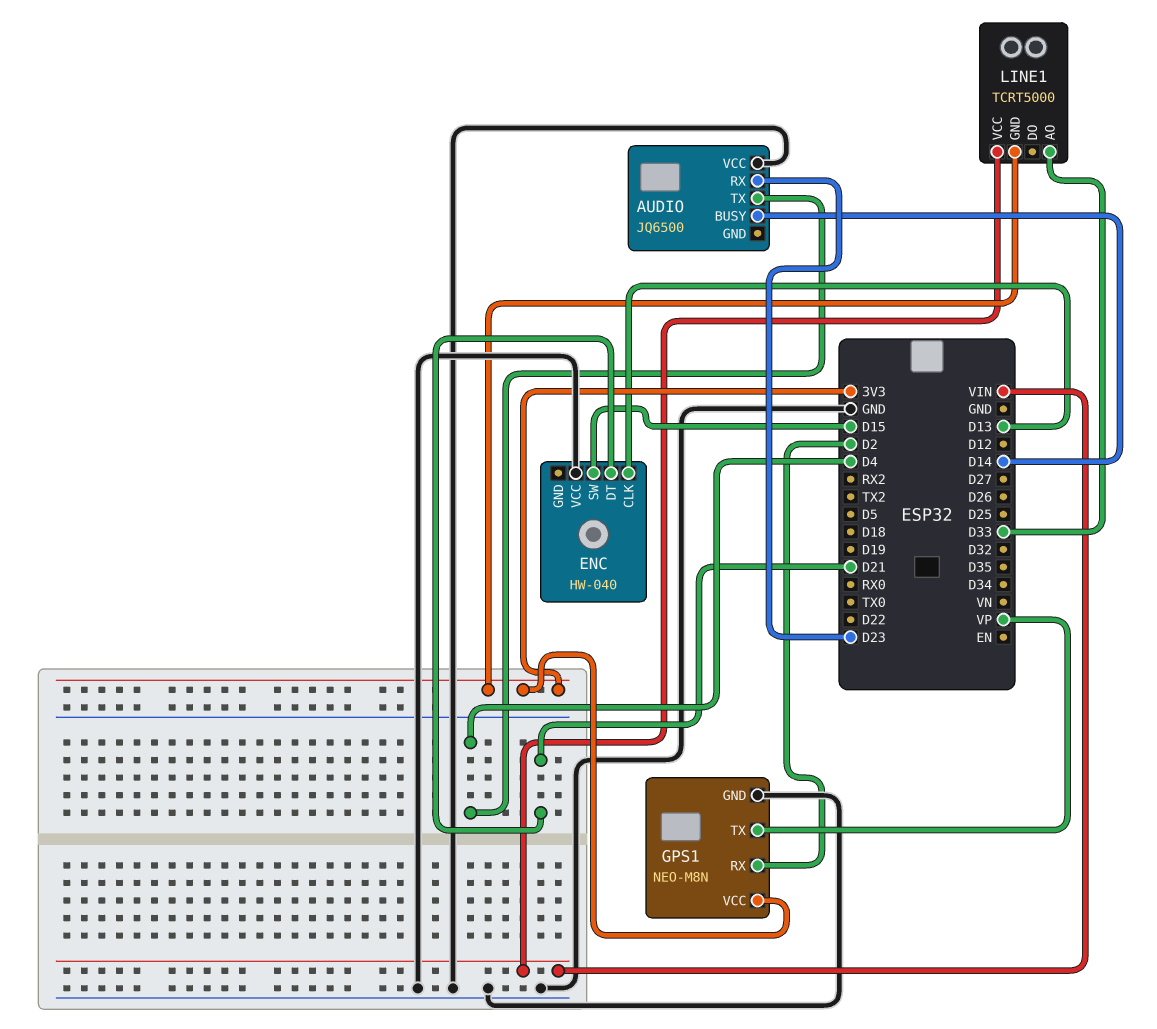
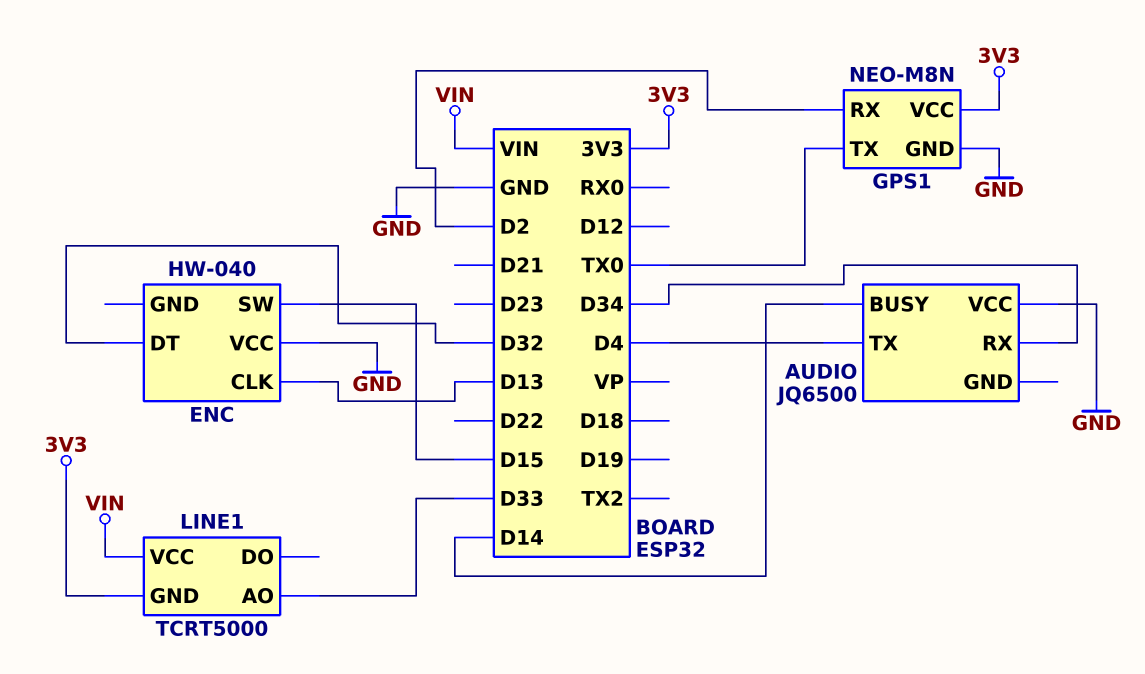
AUDIO pin RX: D23 -> D34
ENC pin DT: D21 -> D32
GPS1 pin TX: VP -> TX0

